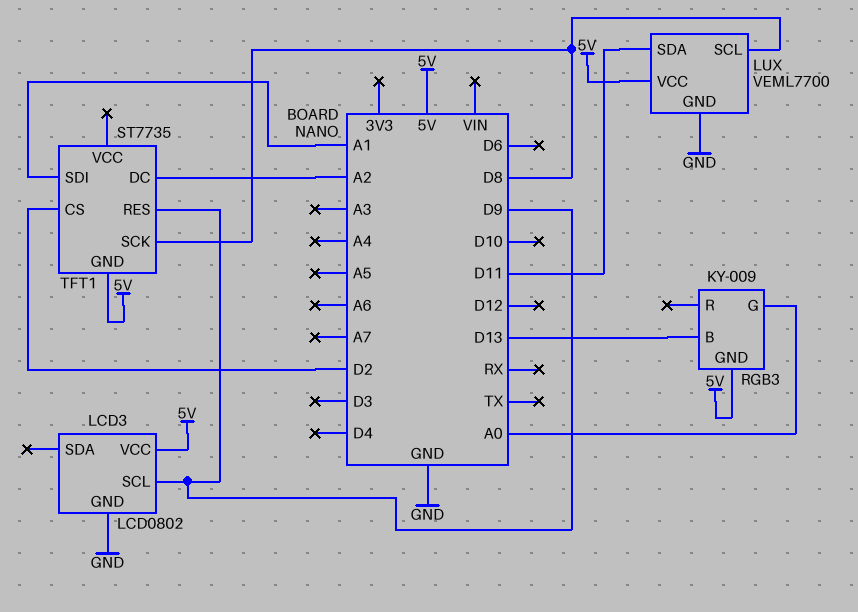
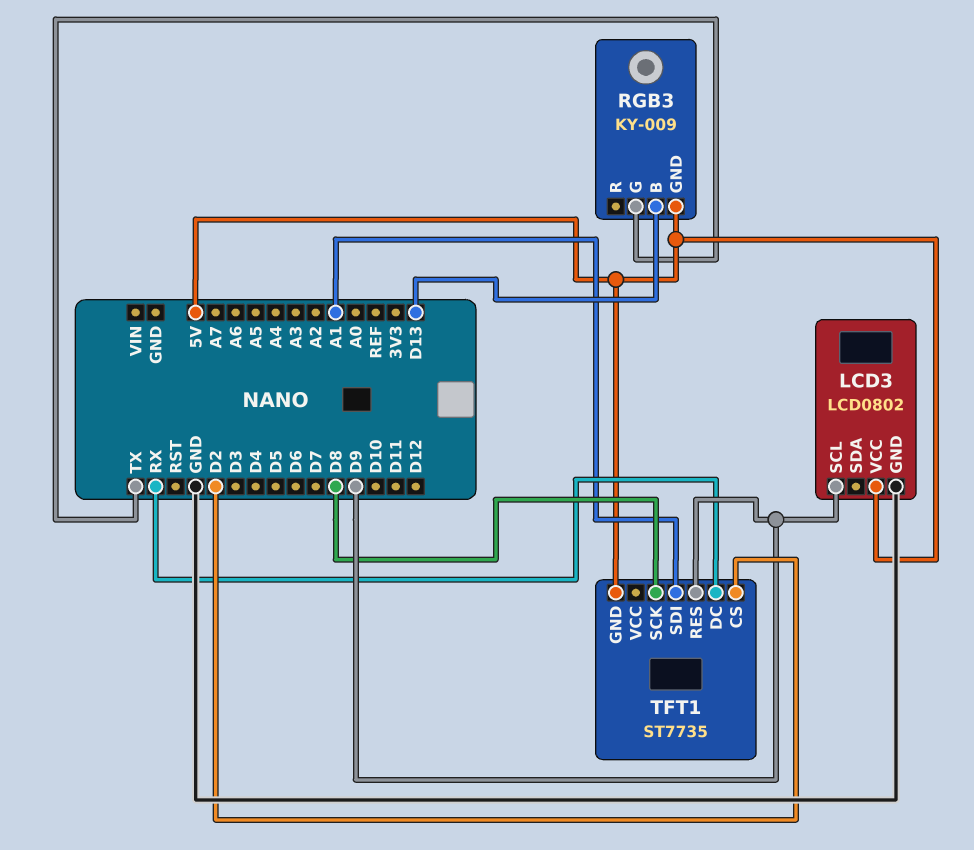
LUX: VEML7700 -> none
LUX pin GND: GND -> none
LUX pin SCL: D8 -> none
LUX pin SDA: D11 -> none
LUX pin VCC: 5V -> none
RGB3 pin G: A0 -> TX
TFT1 pin DC: A2 -> RX

